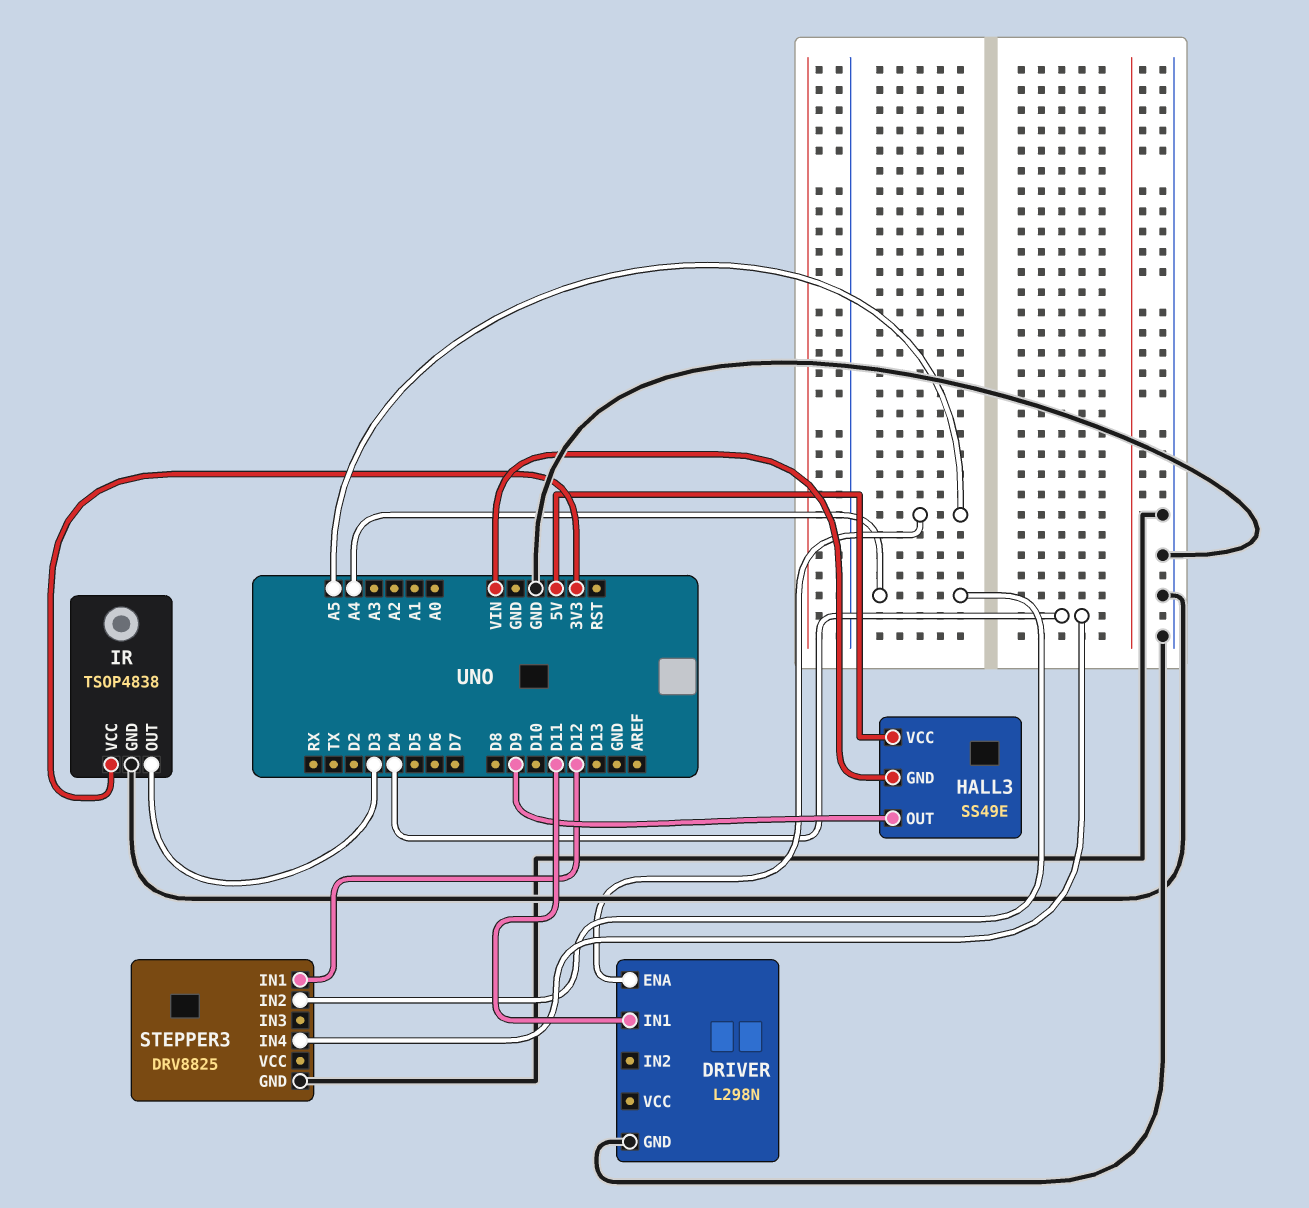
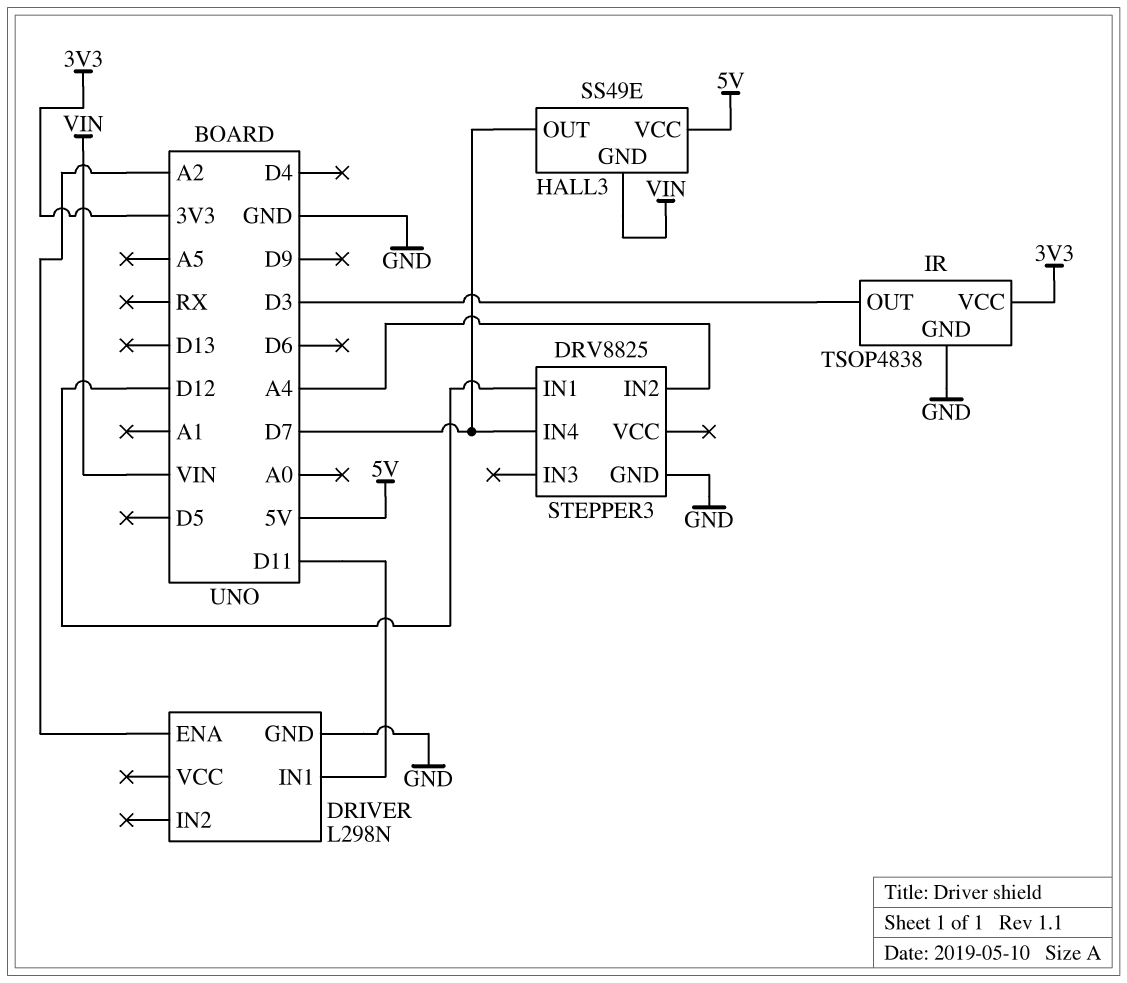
DRIVER pin ENA: A5 -> A2
HALL3 pin OUT: D9 -> D7
STEPPER3 pin IN4: D4 -> D7

